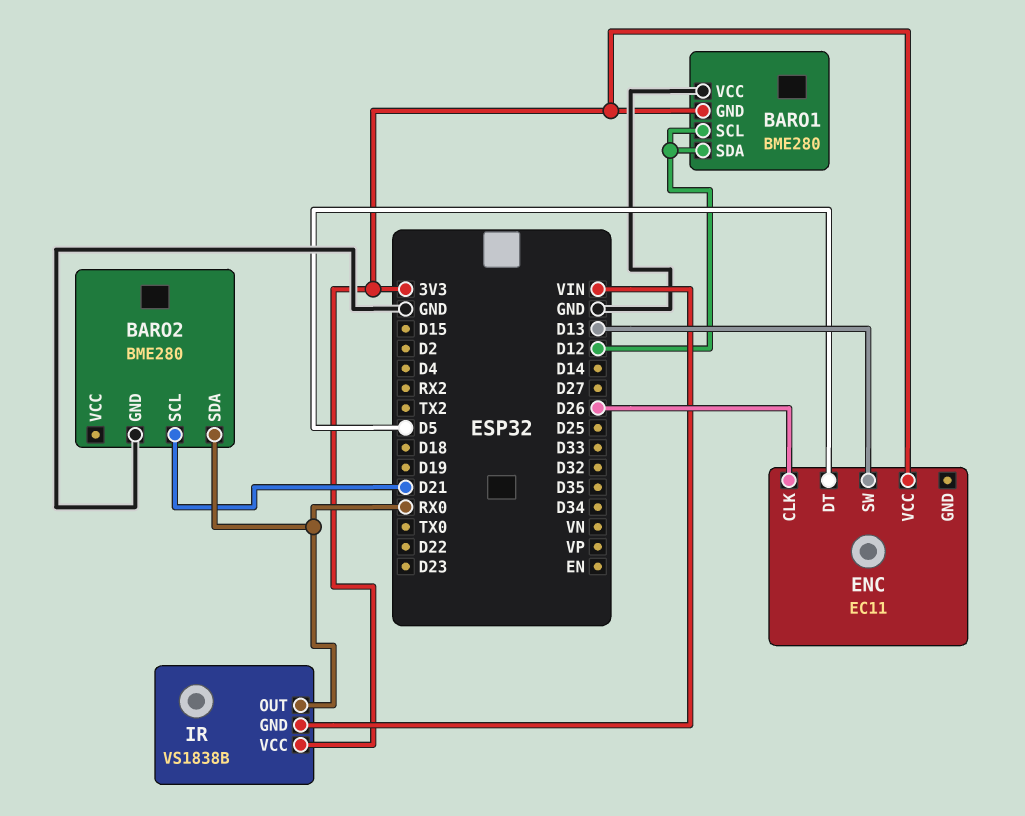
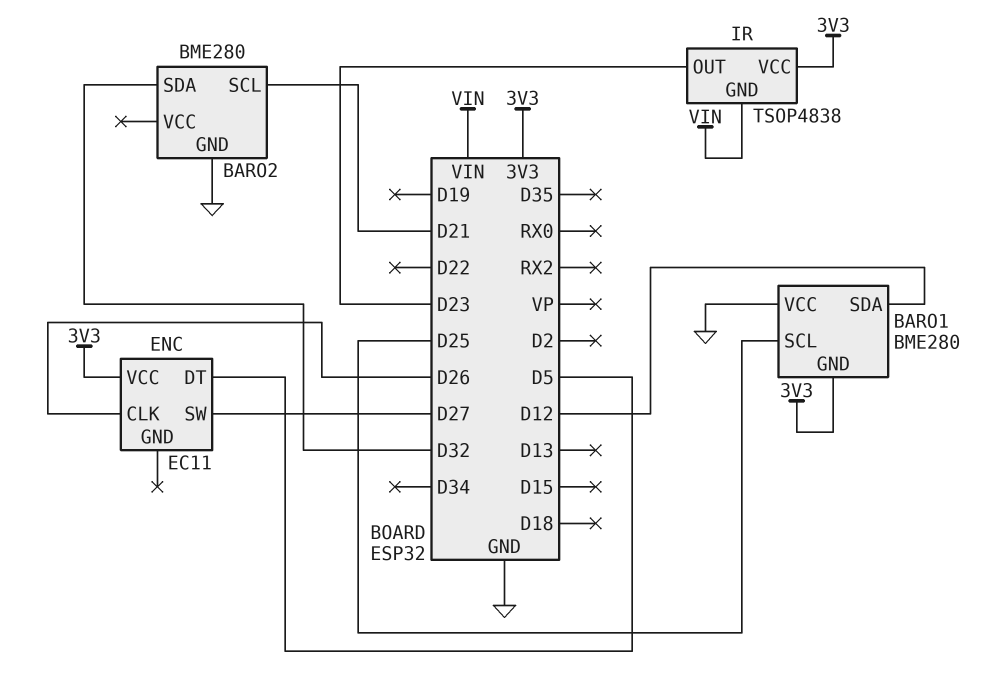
BARO1 pin SCL: D12 -> D25
BARO2 pin SDA: RX0 -> D32
ENC pin SW: D13 -> D27
IR: VS1838B -> TSOP4838
IR pin OUT: RX0 -> D23

